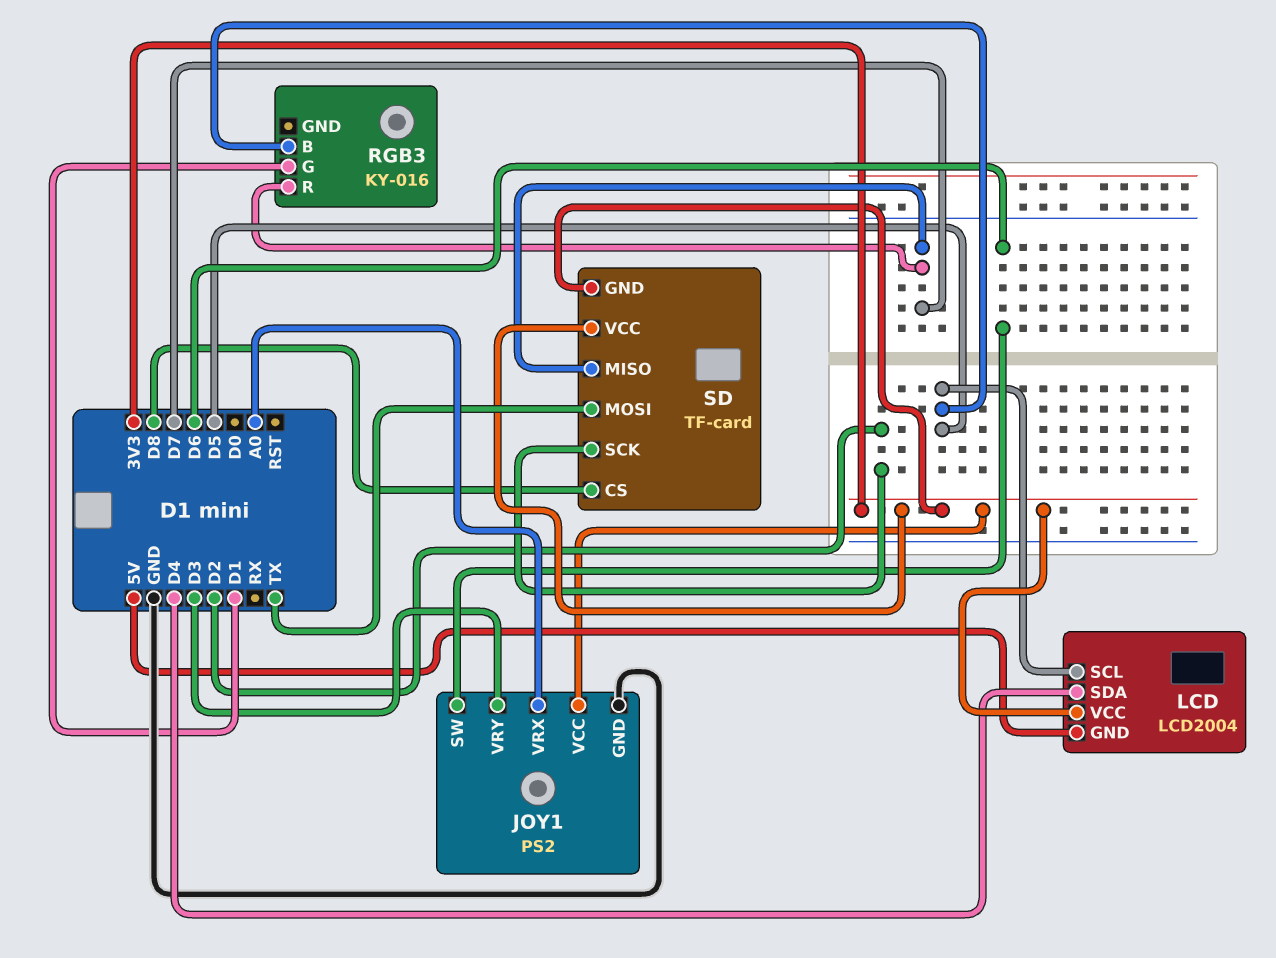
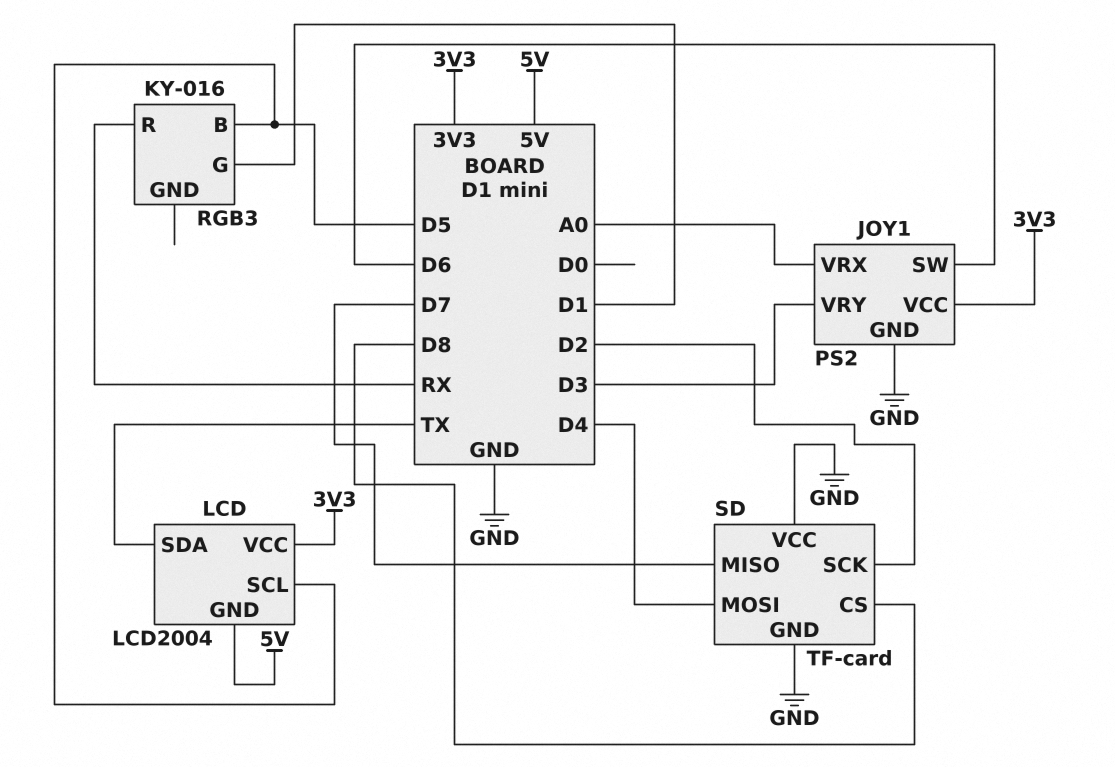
LCD pin SDA: D4 -> TX
RGB3 pin R: D7 -> RX
SD pin GND: 3V3 -> GND
SD pin MOSI: TX -> D4
SD pin VCC: 3V3 -> GND

